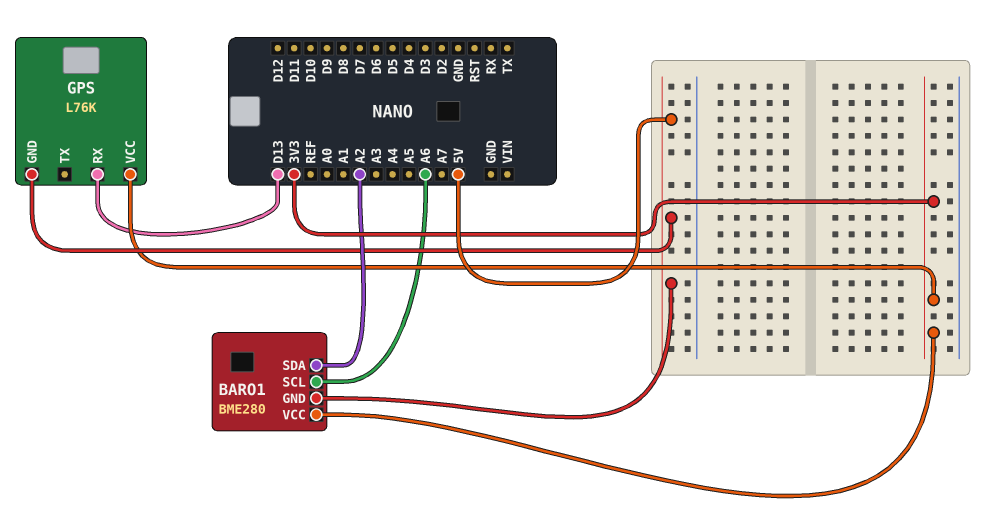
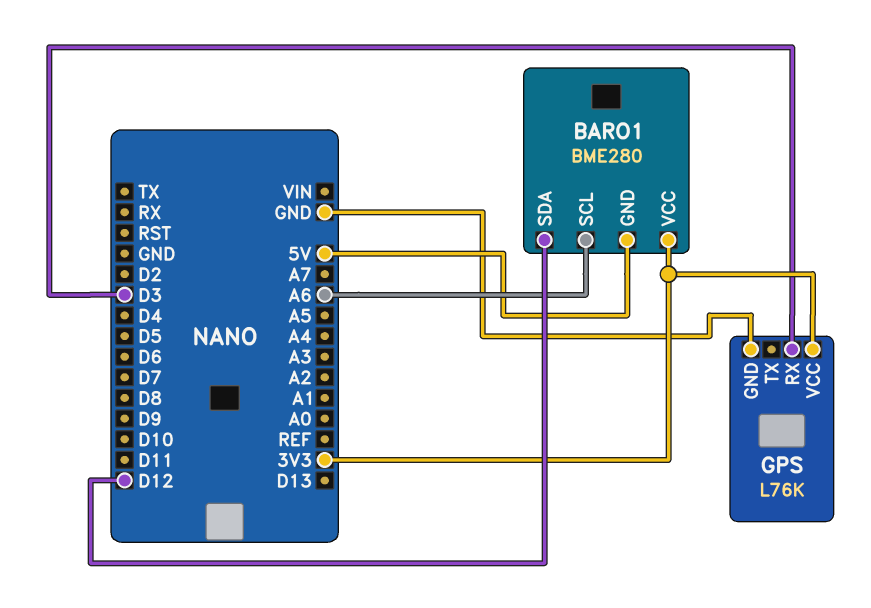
BARO1 pin SDA: A2 -> D12
GPS pin GND: 5V -> GND
GPS pin RX: D13 -> D3

